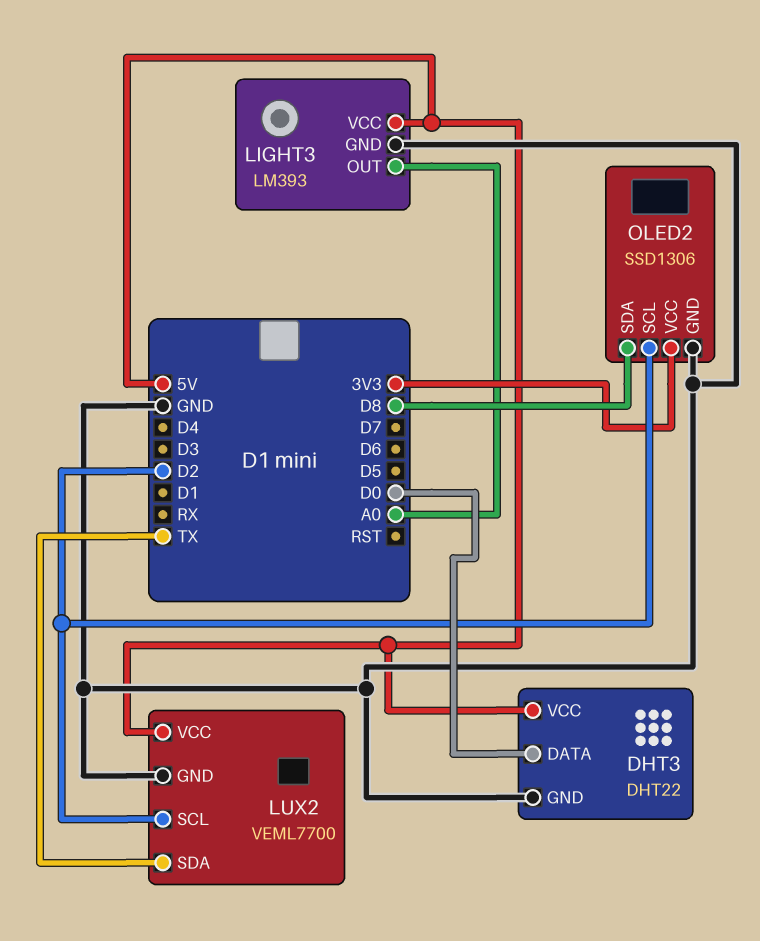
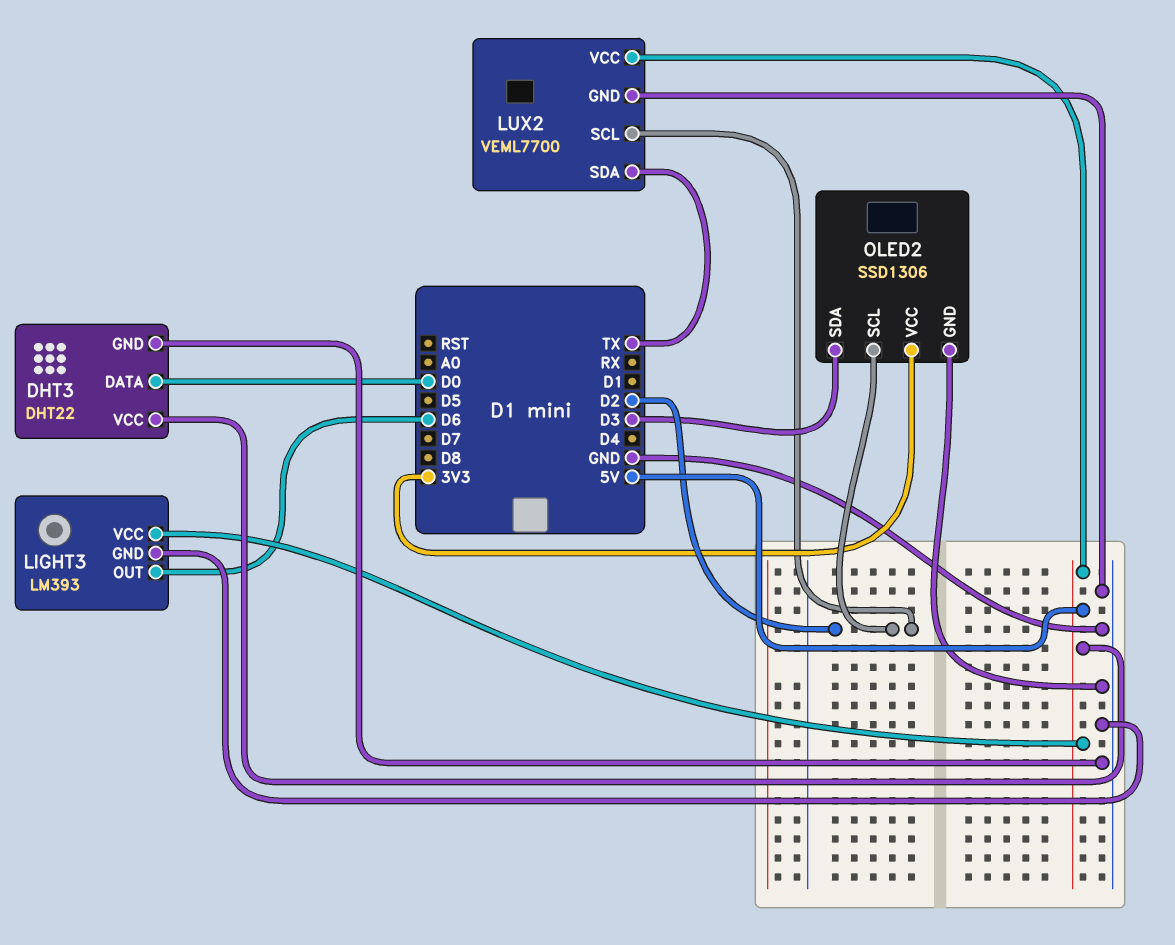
LIGHT3 pin OUT: A0 -> D6
OLED2 pin SDA: D8 -> D3

